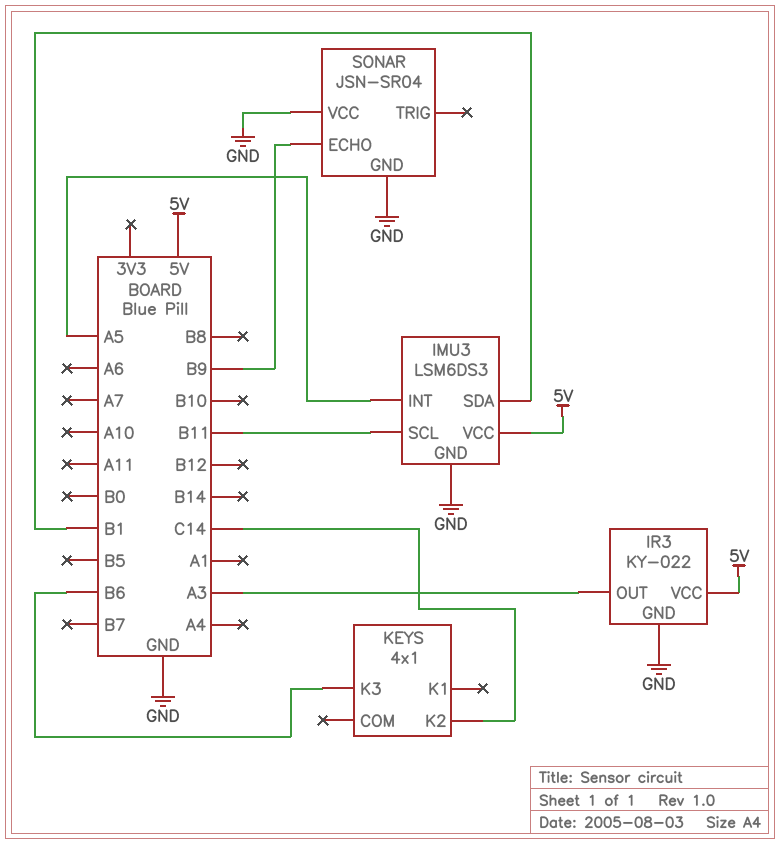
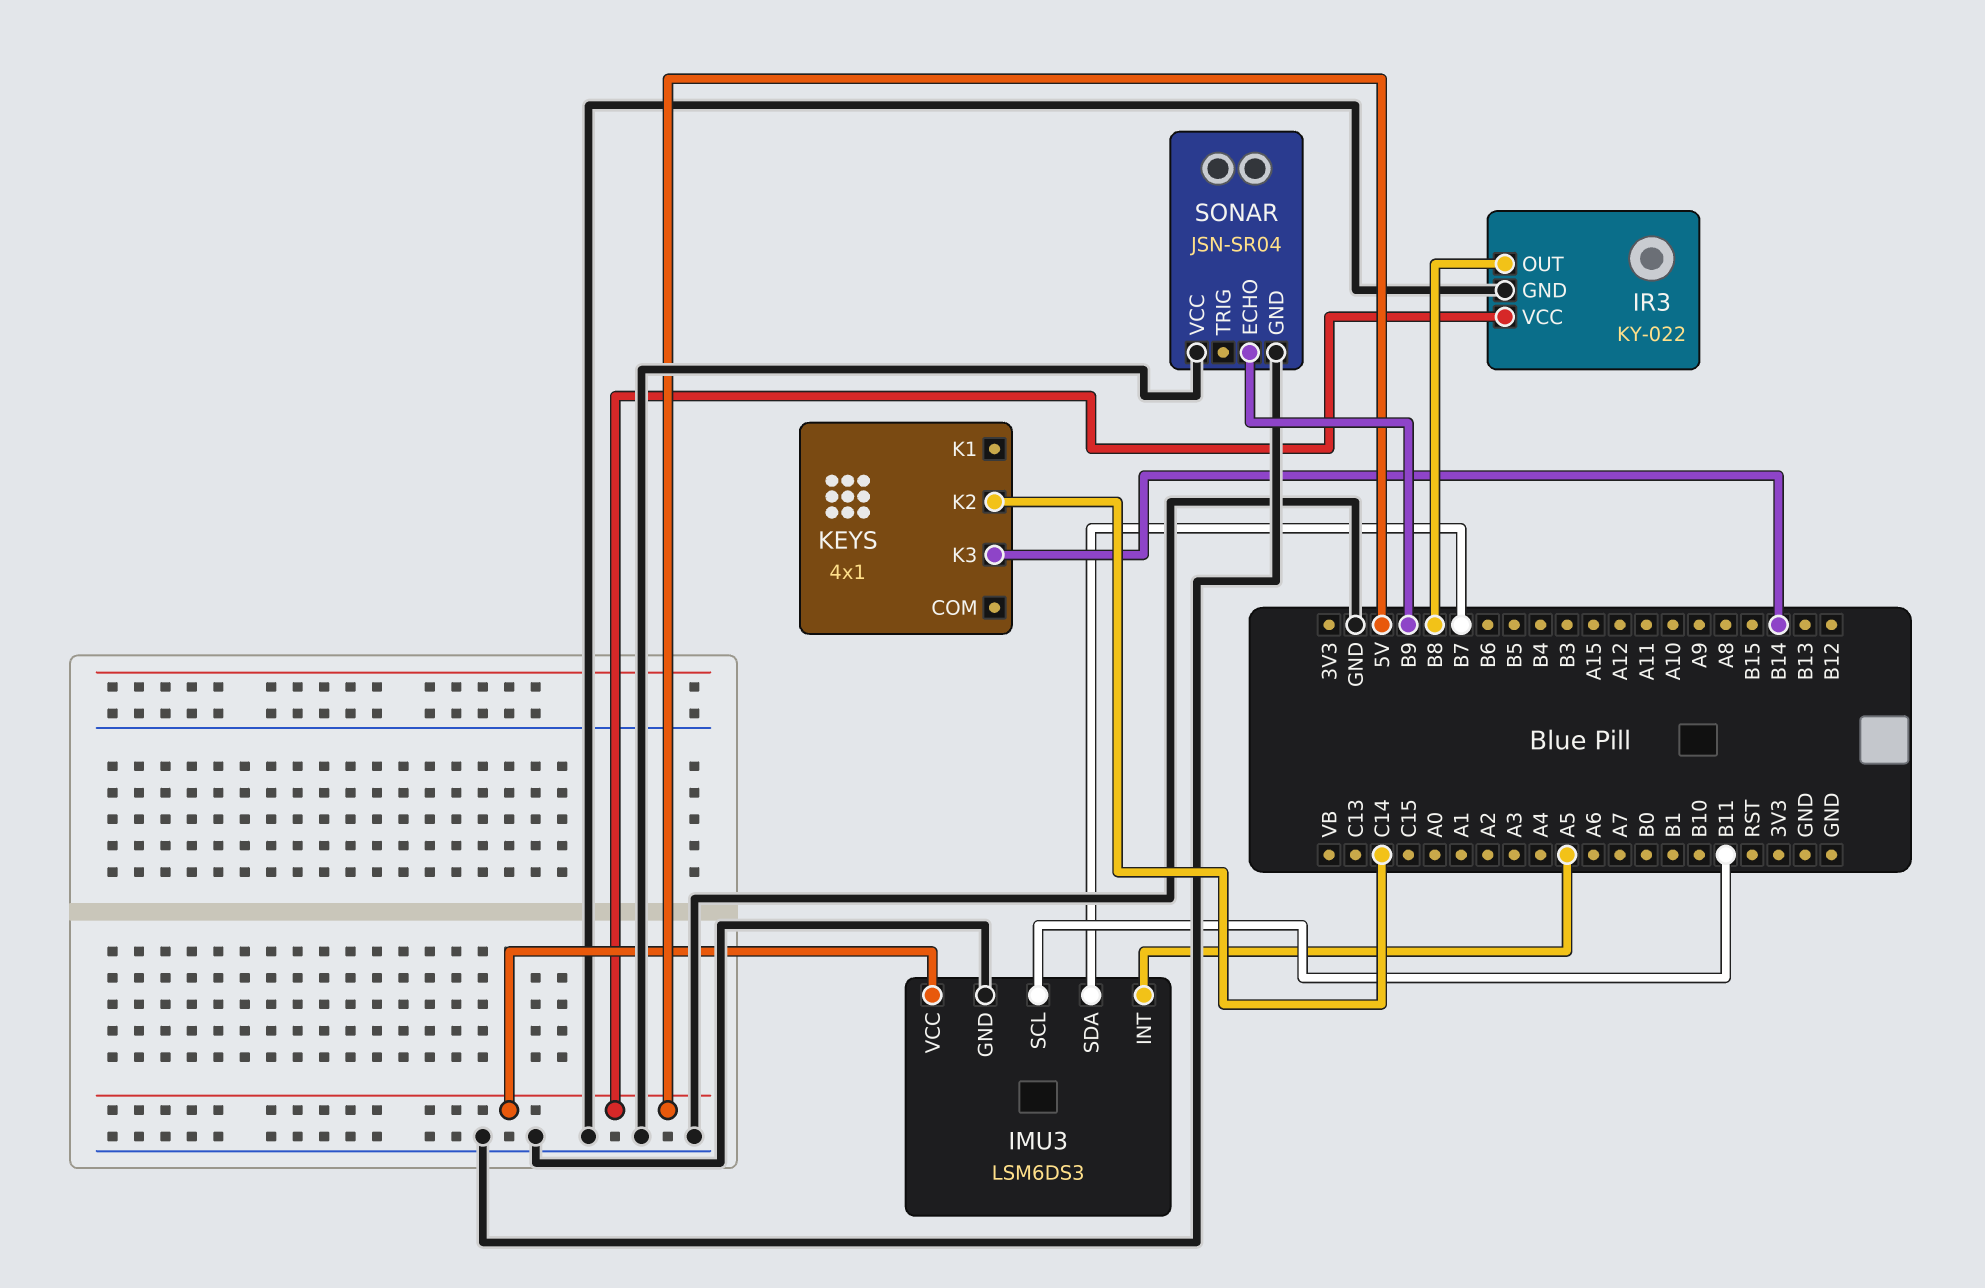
IMU3 pin SDA: B1 -> B7
IR3 pin OUT: A3 -> B8
KEYS pin K3: B6 -> B14

